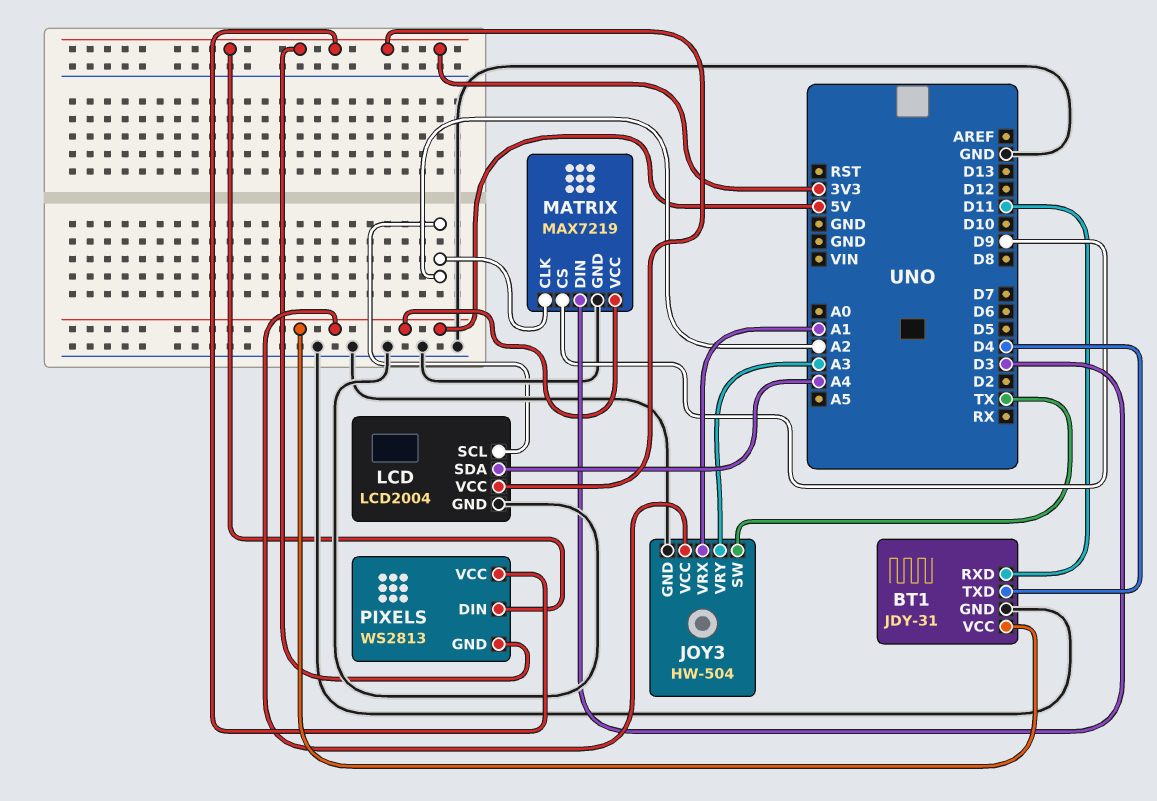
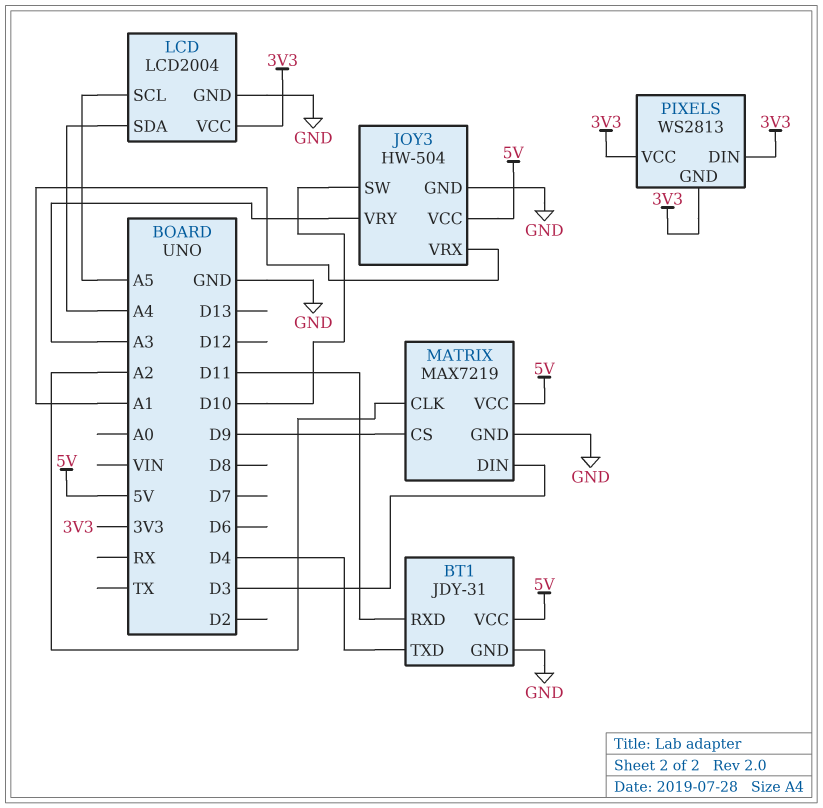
JOY3 pin SW: TX -> D10
LCD pin SCL: A2 -> A5

